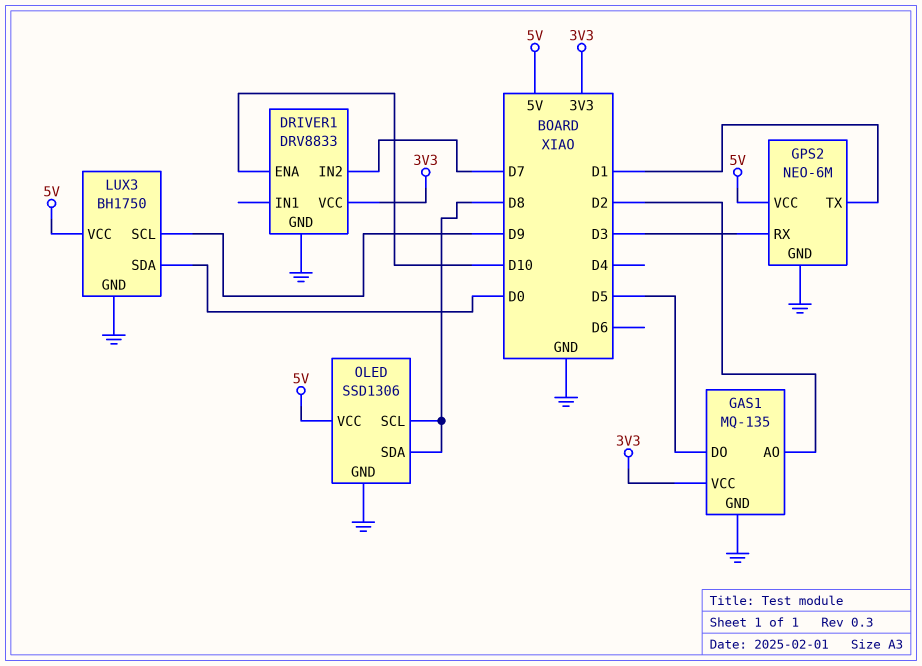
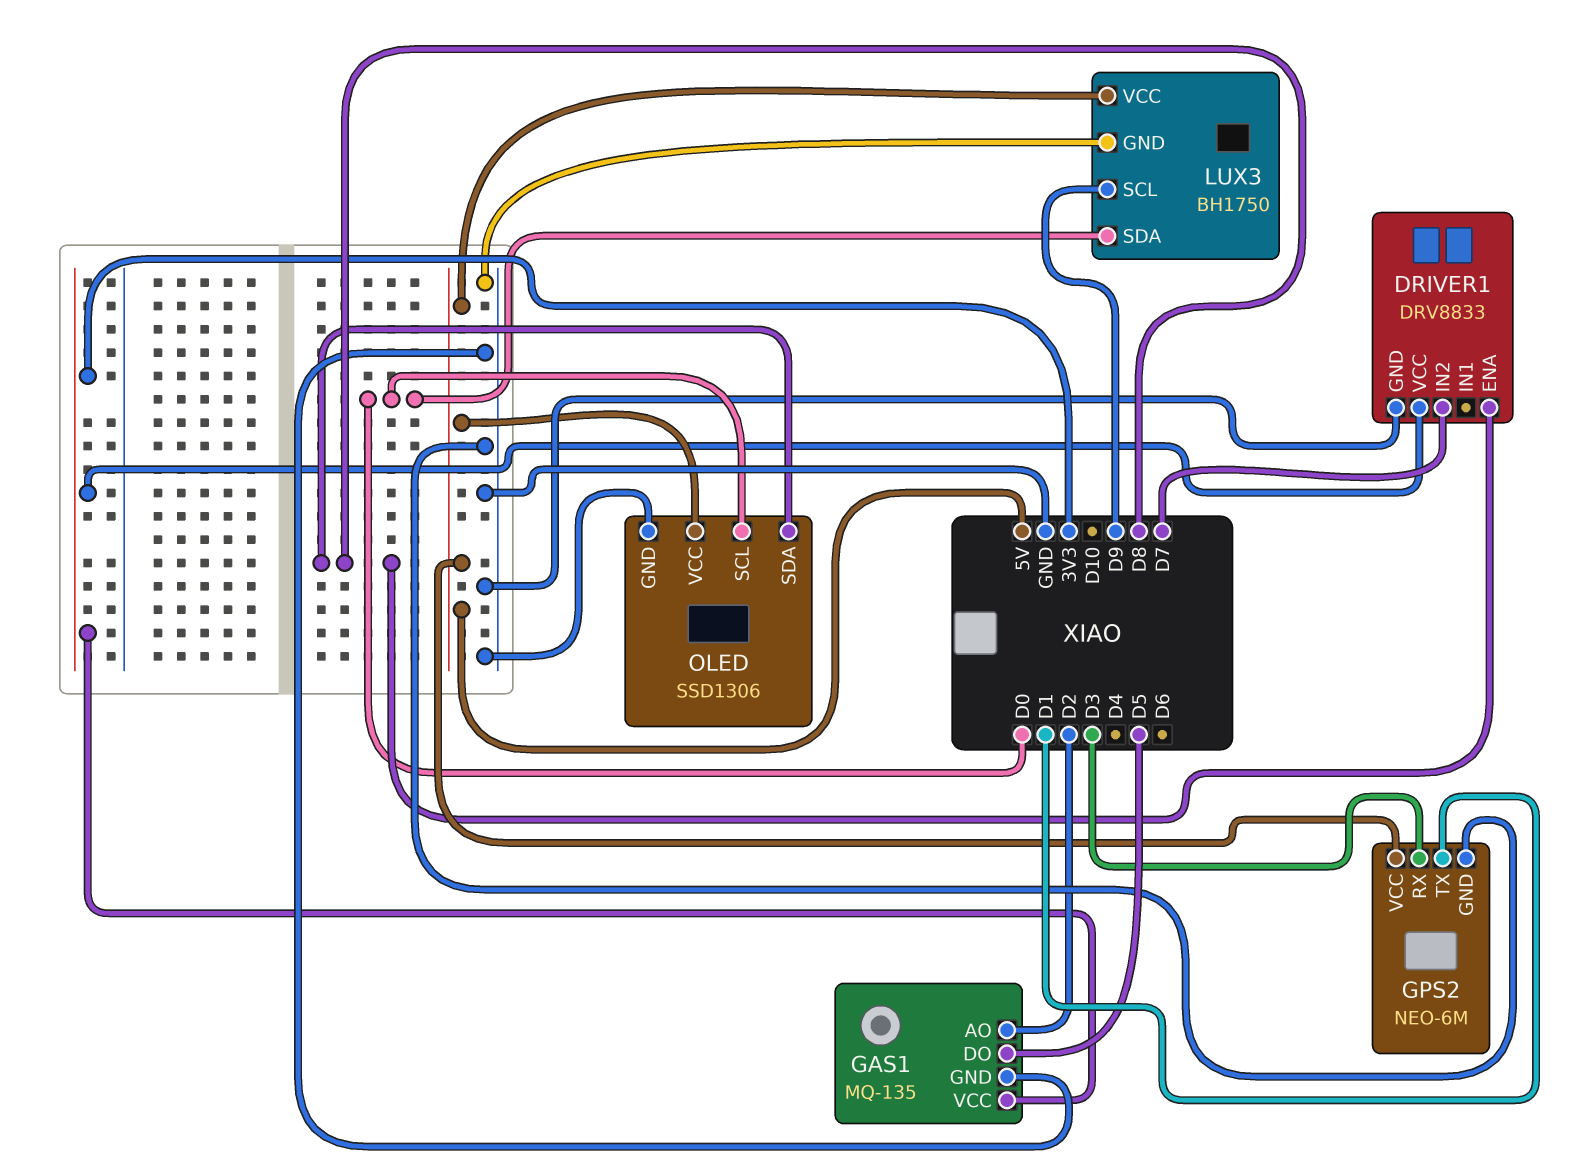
DRIVER1 pin ENA: D10 -> D8
OLED pin SCL: D8 -> D0

